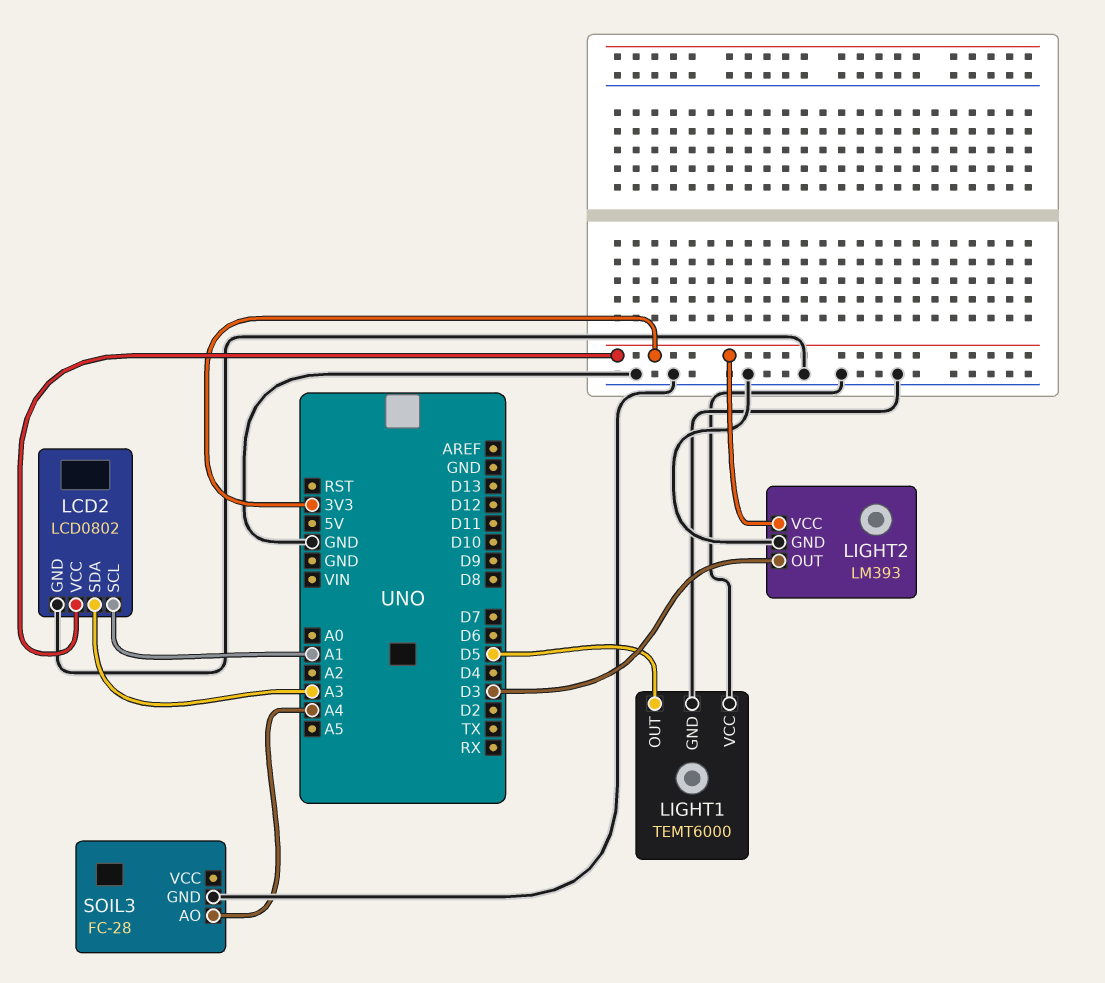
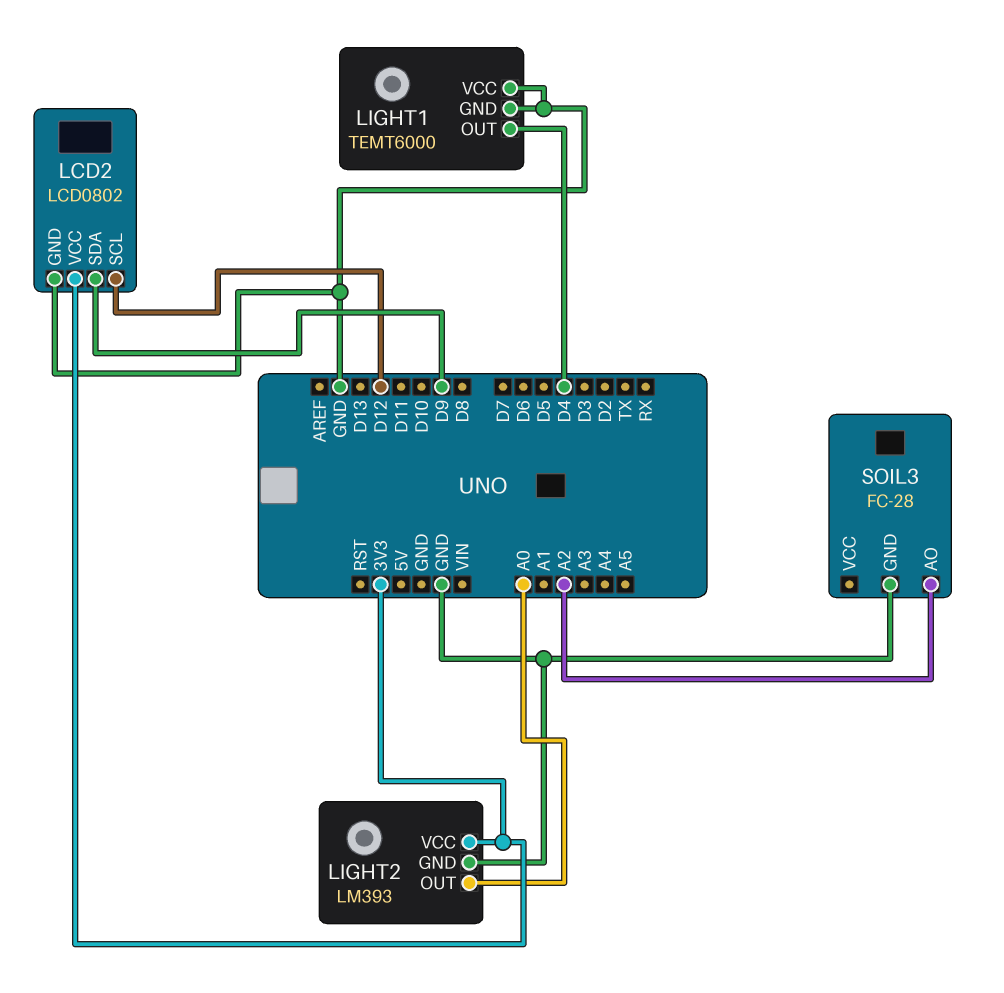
LCD2 pin SCL: A1 -> D12
LCD2 pin SDA: A3 -> D9
LIGHT1 pin OUT: D5 -> D4
LIGHT2 pin OUT: D3 -> A0
SOIL3 pin AO: A4 -> A2

